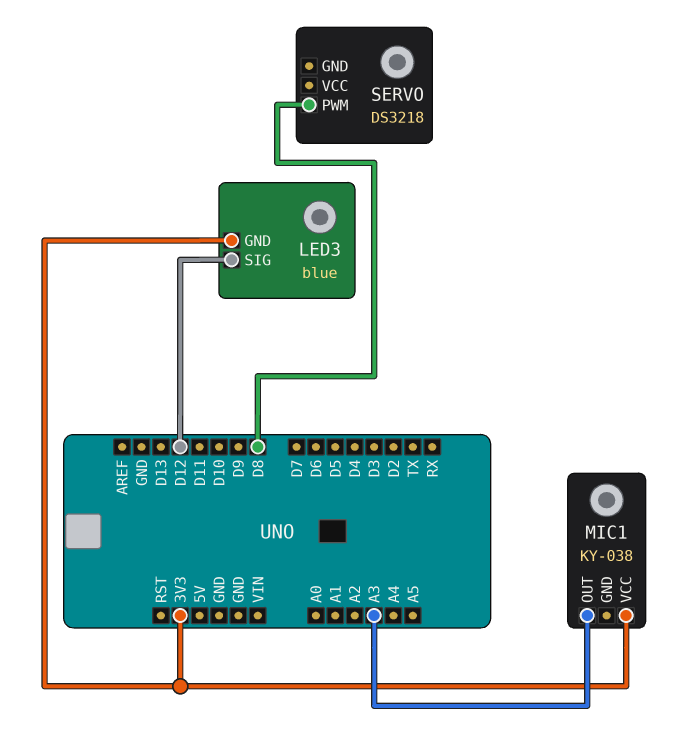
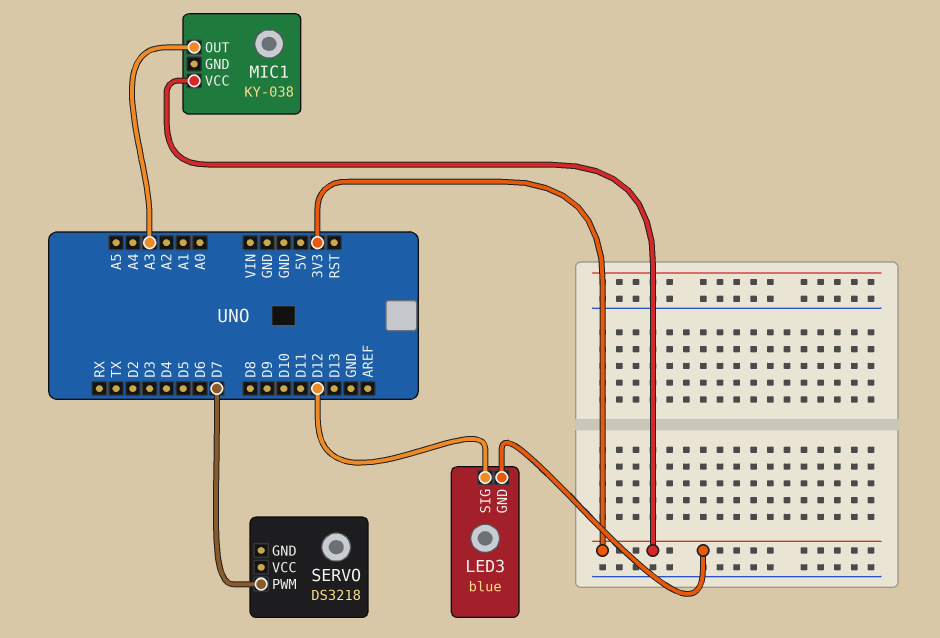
SERVO pin PWM: D8 -> D7

